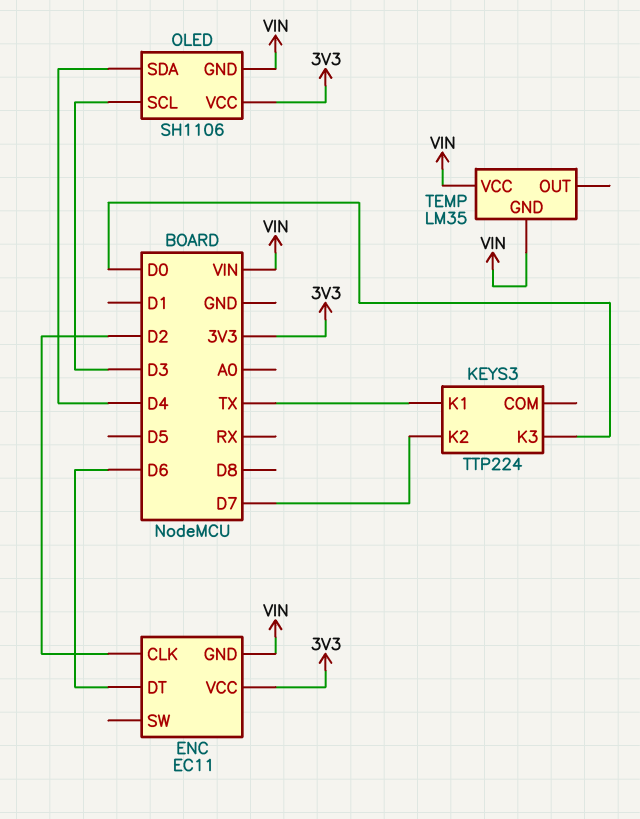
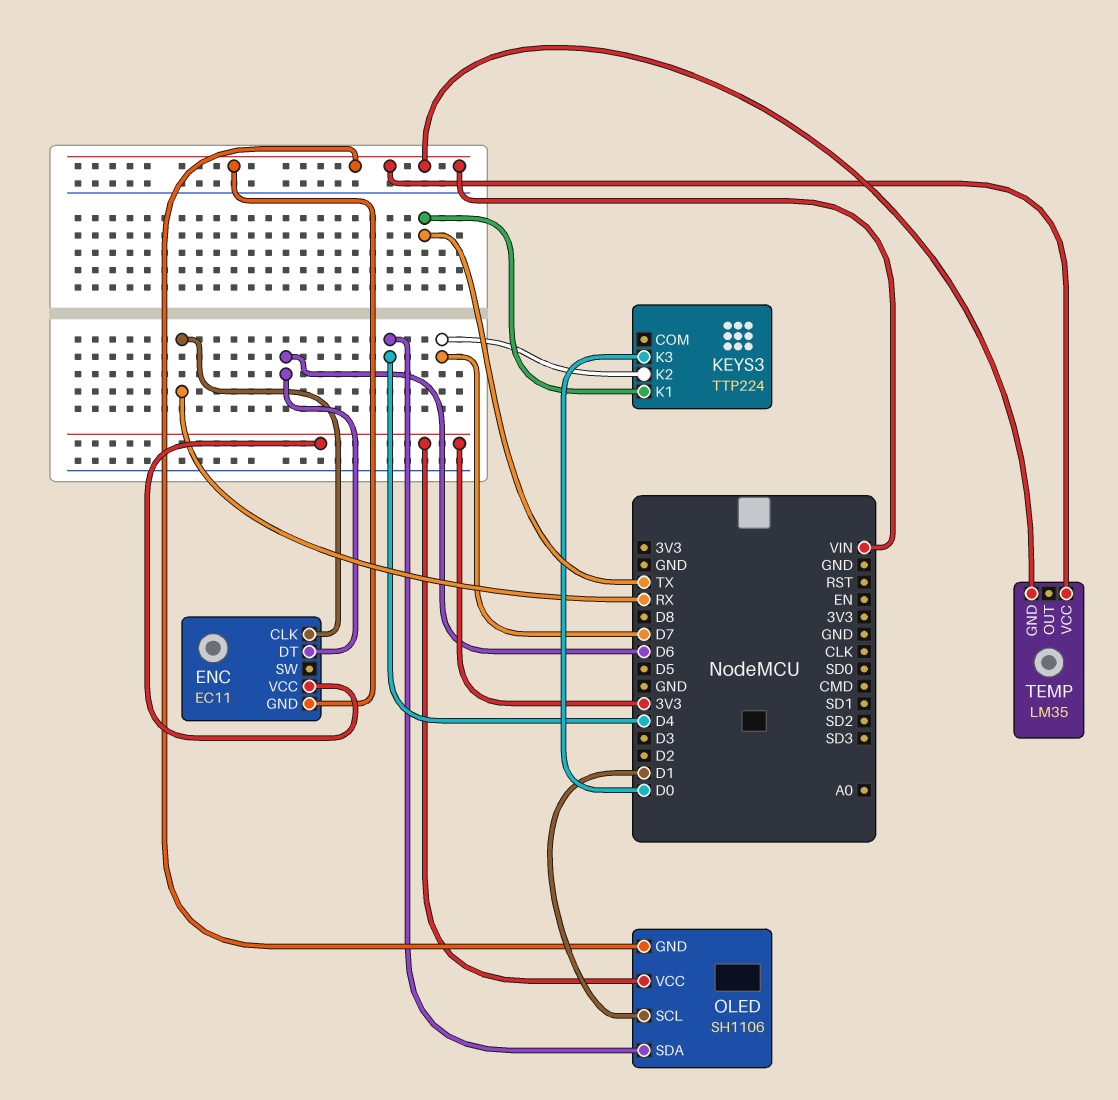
ENC pin CLK: D2 -> RX
OLED pin SCL: D3 -> D1

